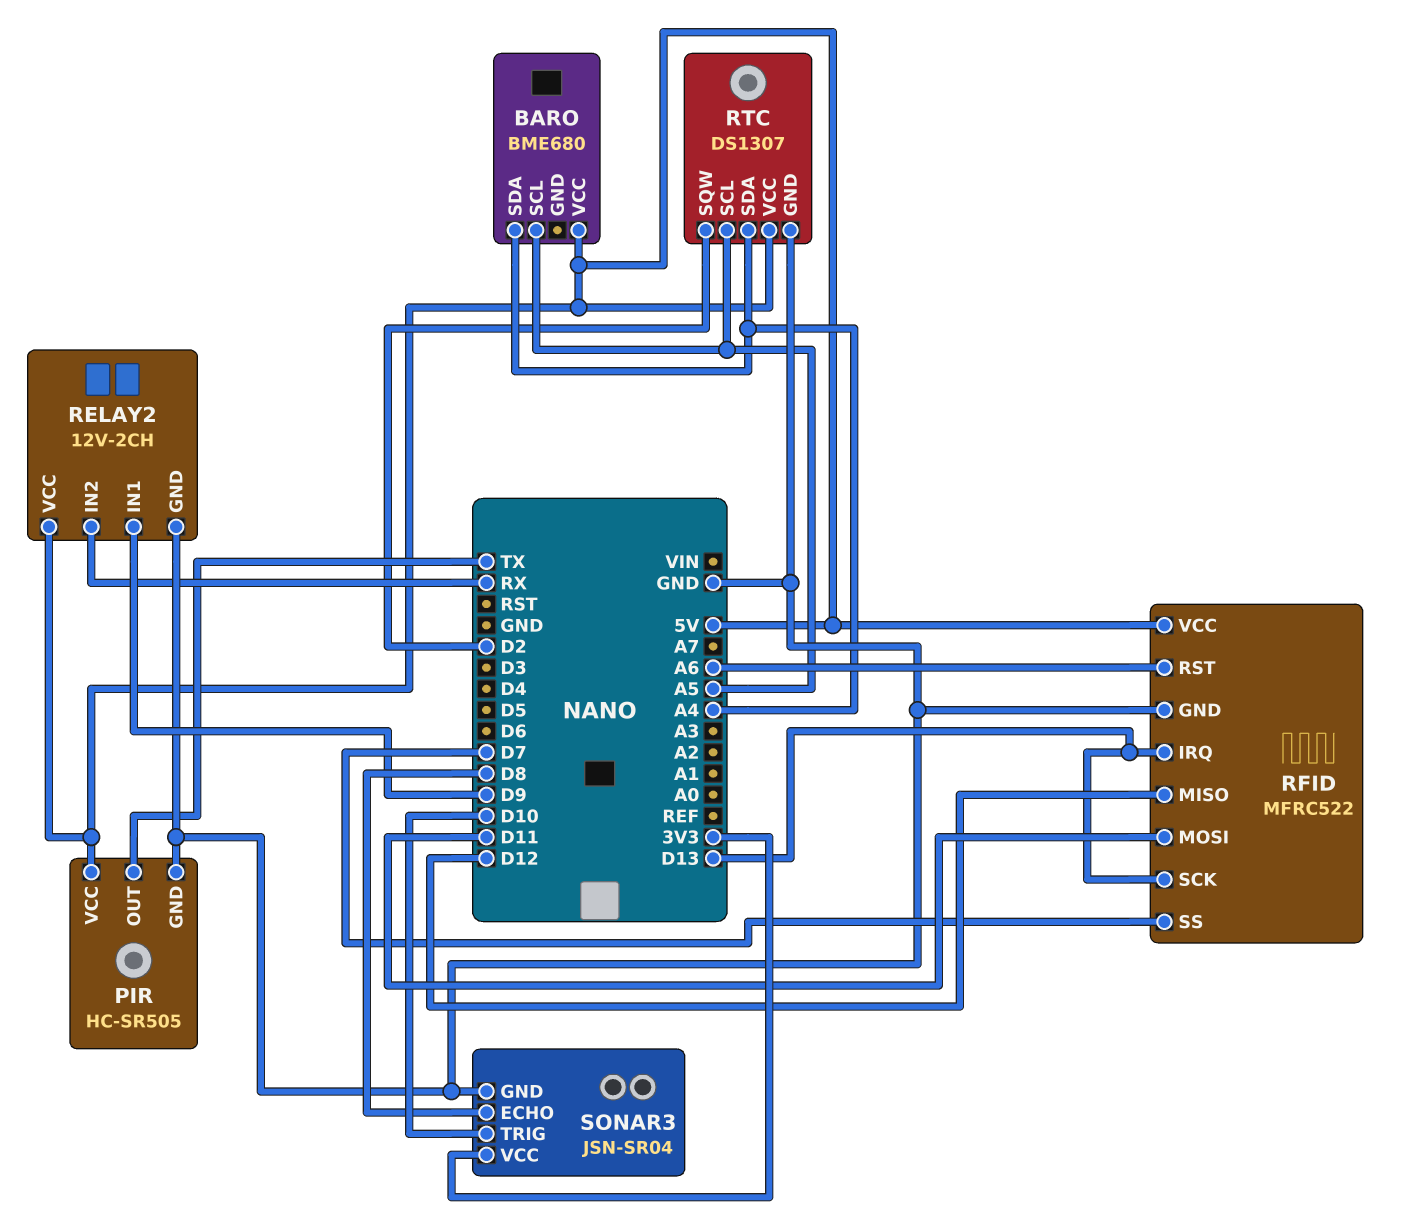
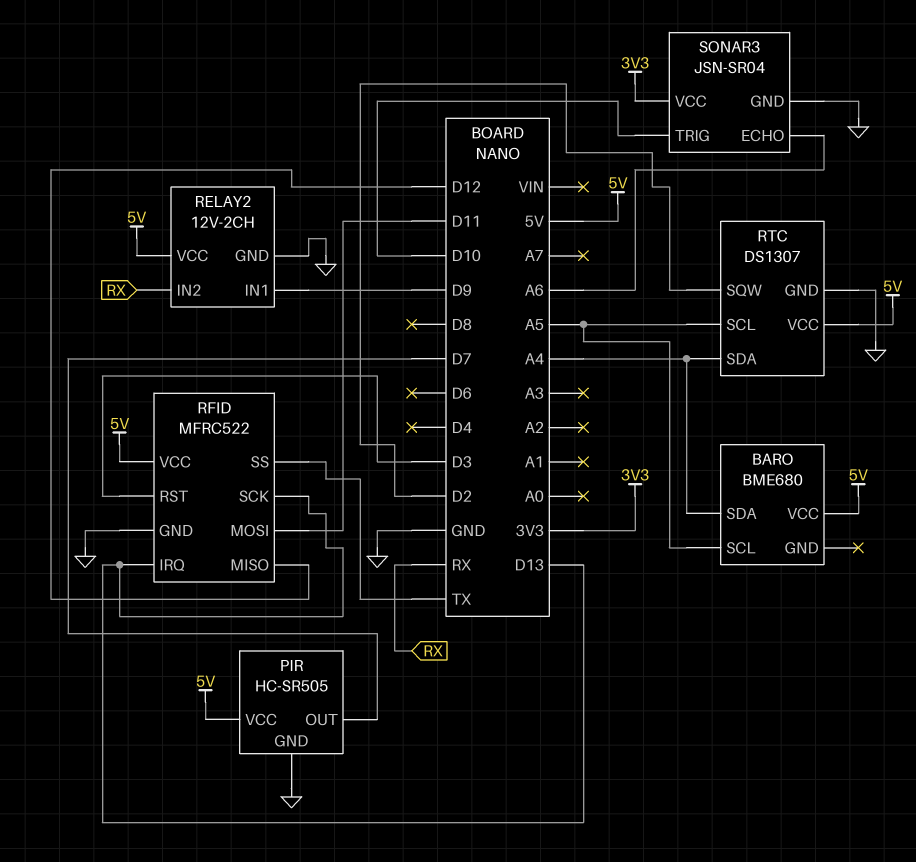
PIR pin OUT: TX -> D7
RFID pin RST: A6 -> D3
RFID pin SS: D7 -> TX
SONAR3 pin ECHO: D8 -> A6

